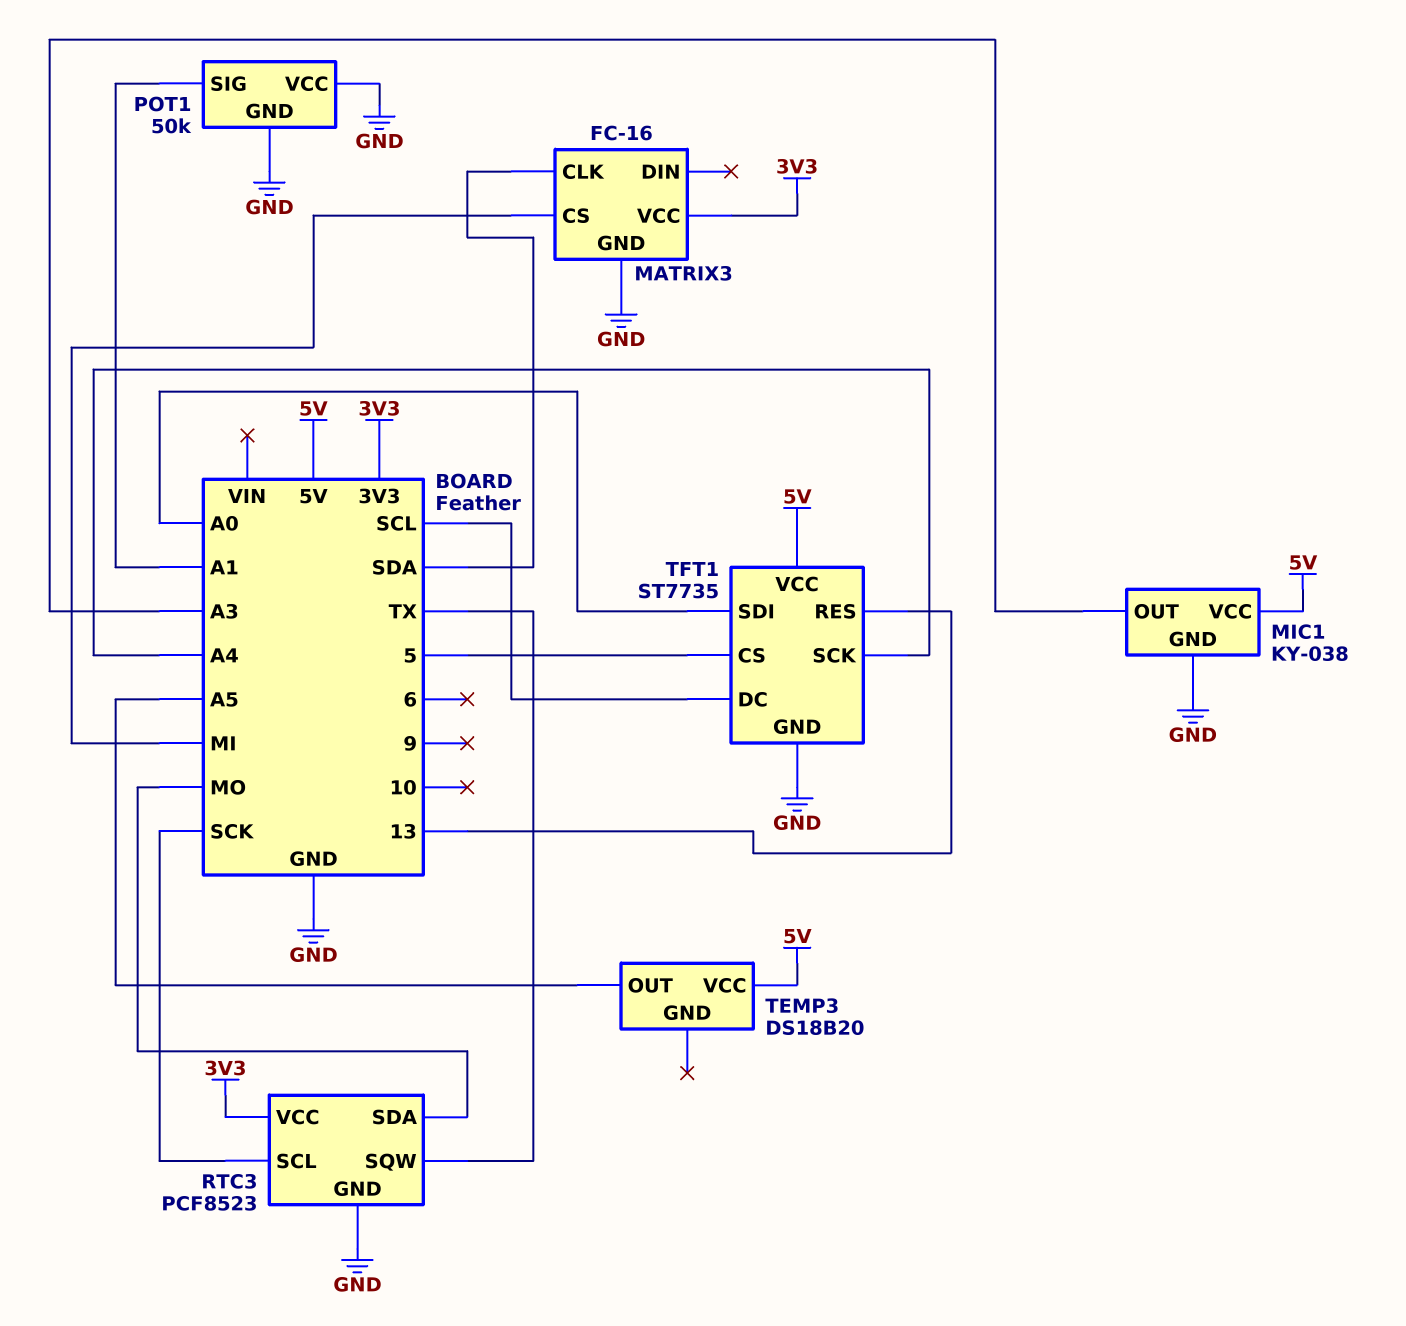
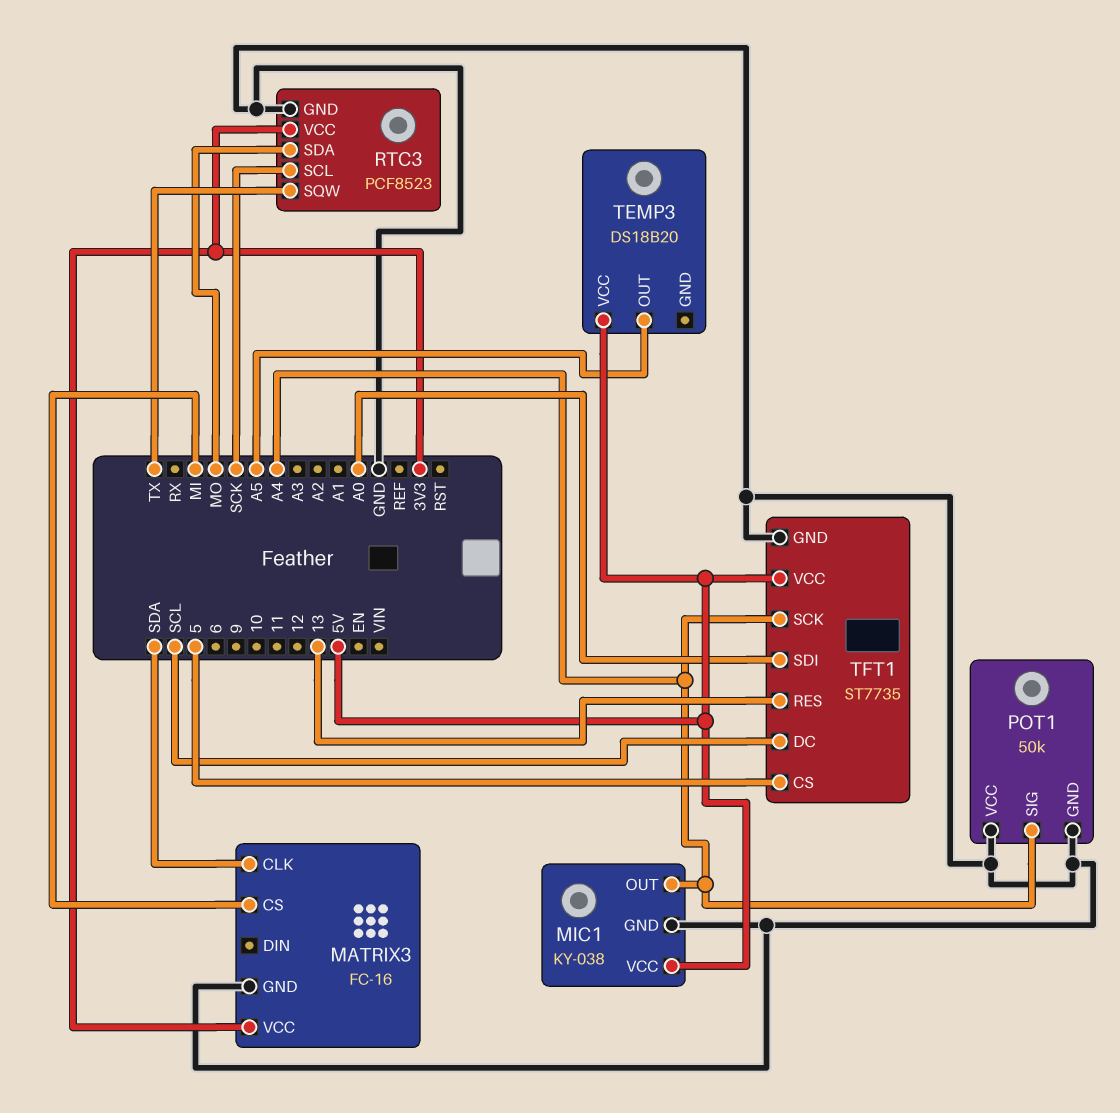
MIC1 pin OUT: A3 -> A4
POT1 pin SIG: A1 -> A4

